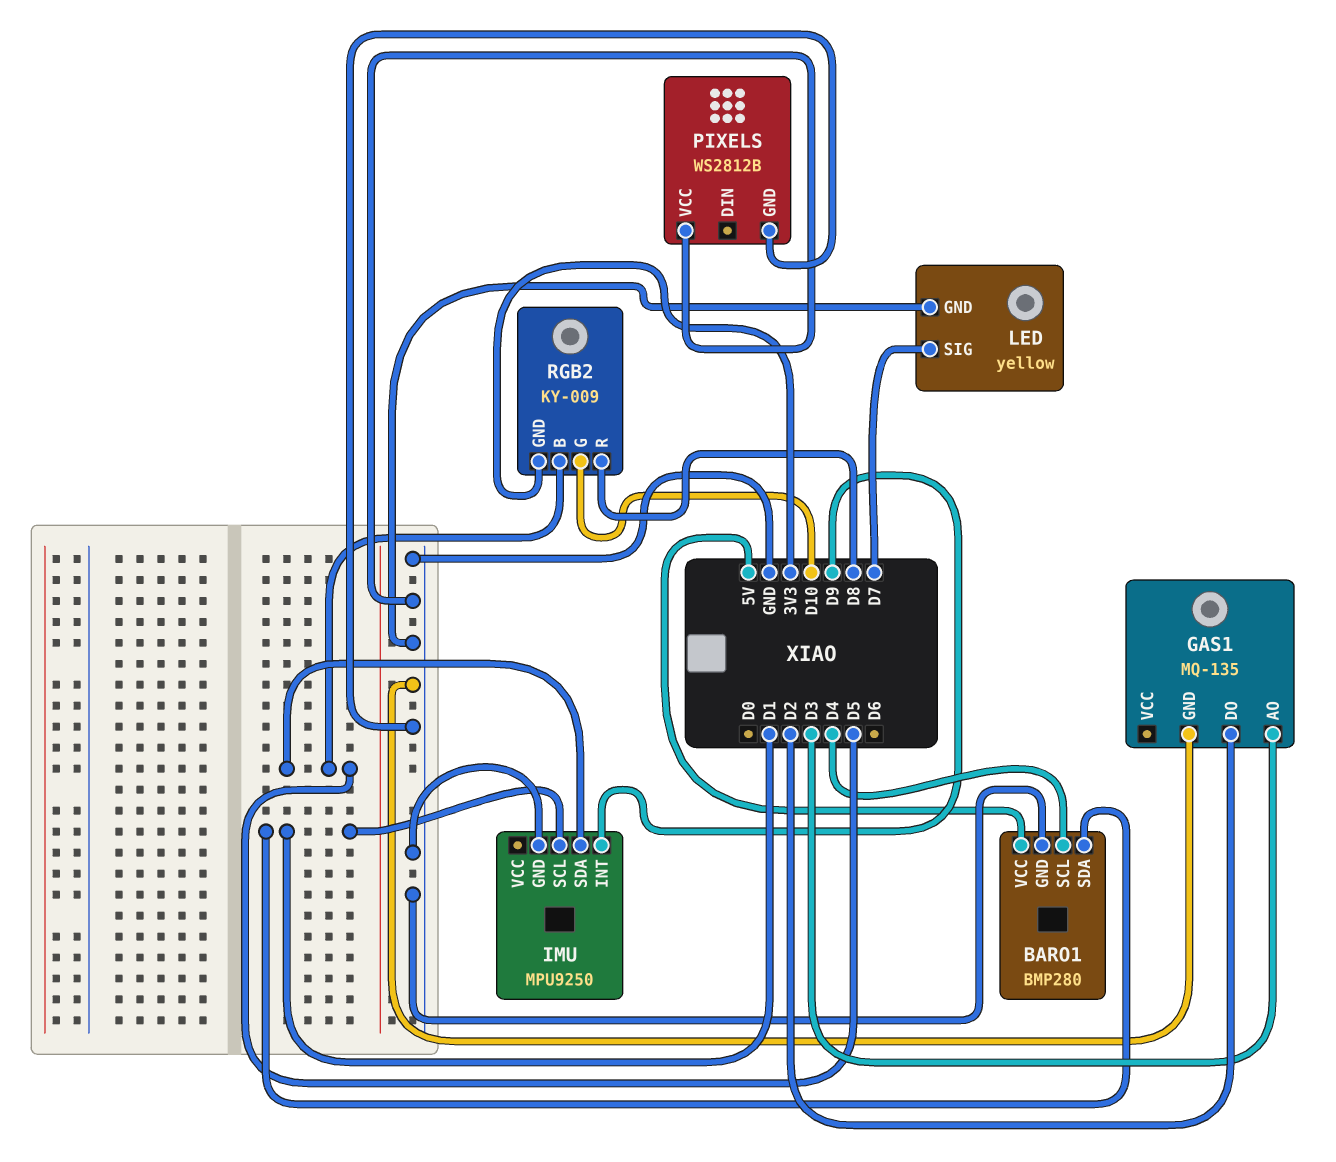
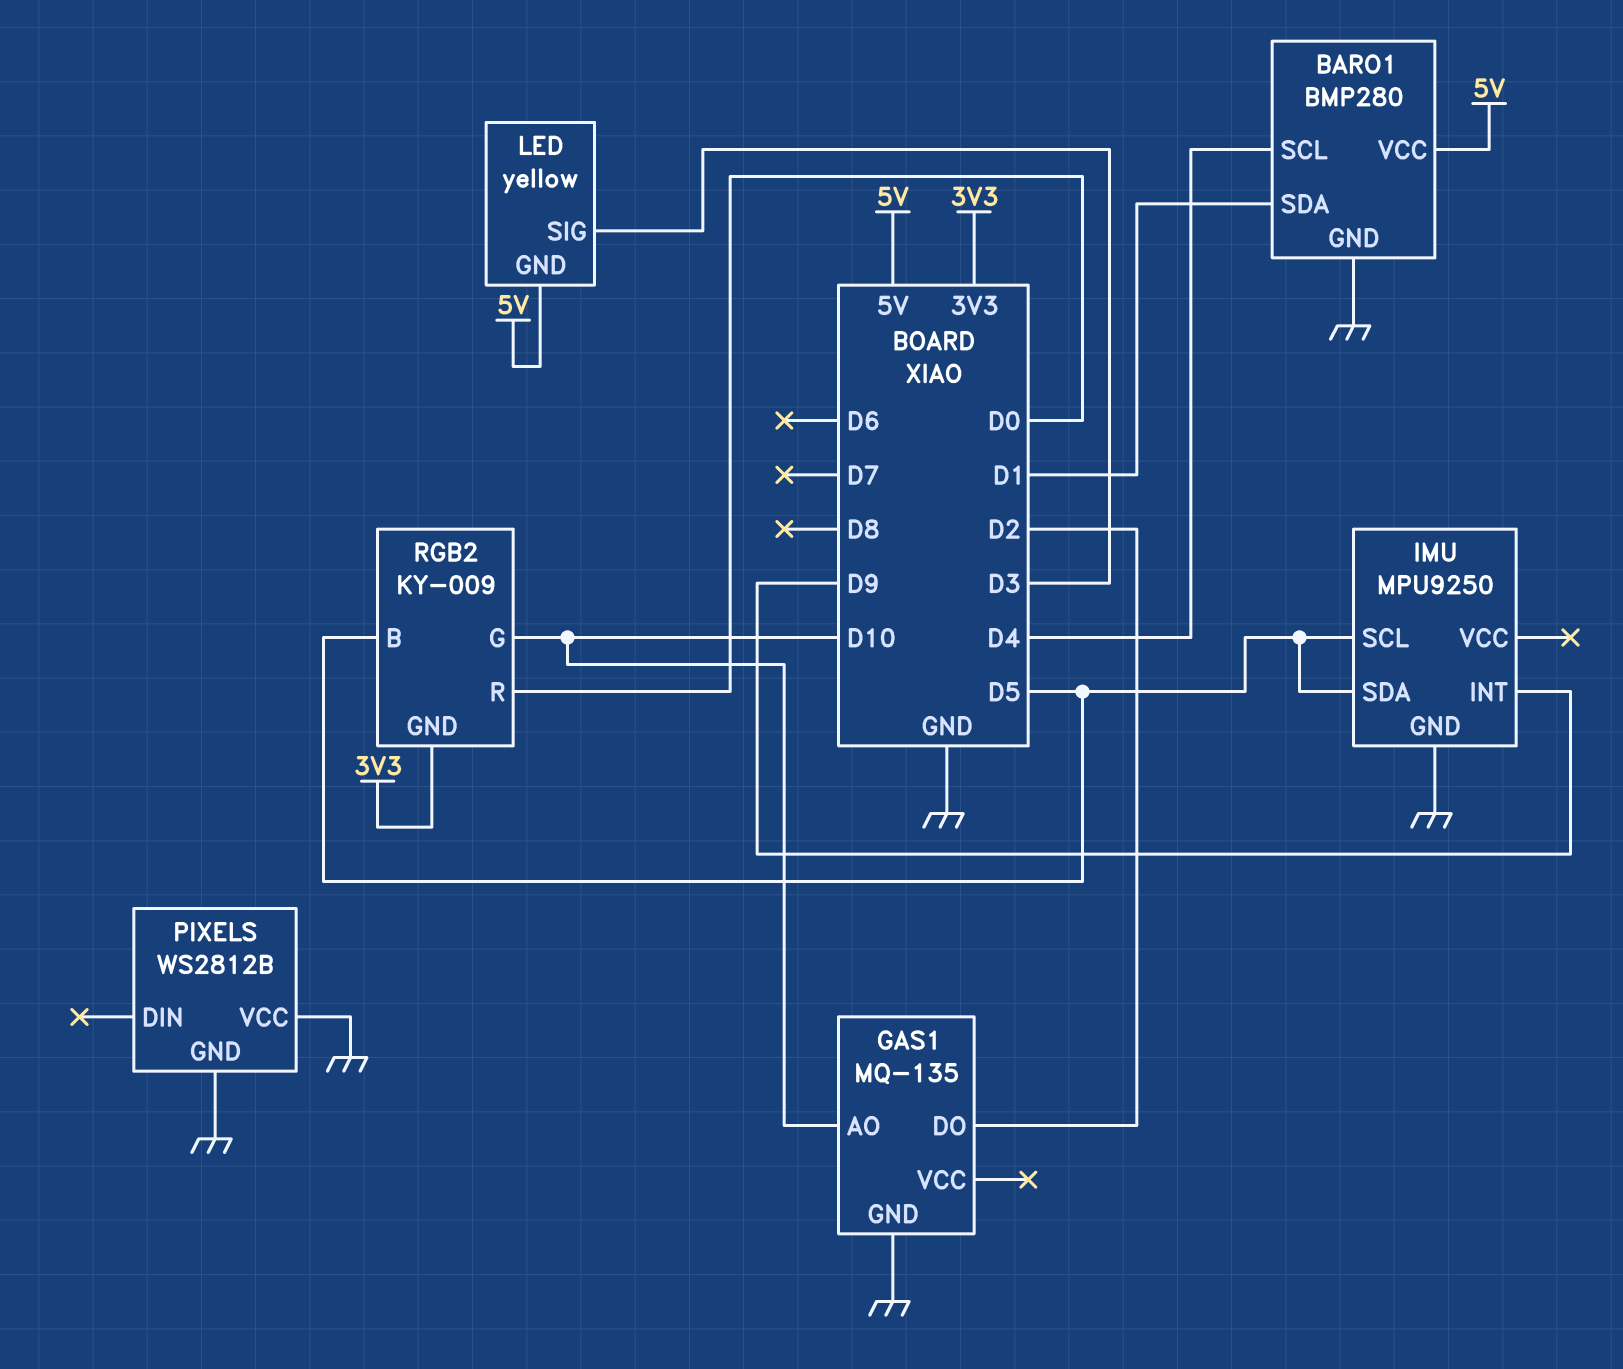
GAS1 pin AO: D3 -> D10
IMU pin SCL: D1 -> D5
LED pin GND: GND -> 5V
LED pin SIG: D7 -> D3
RGB2 pin R: D8 -> D0

